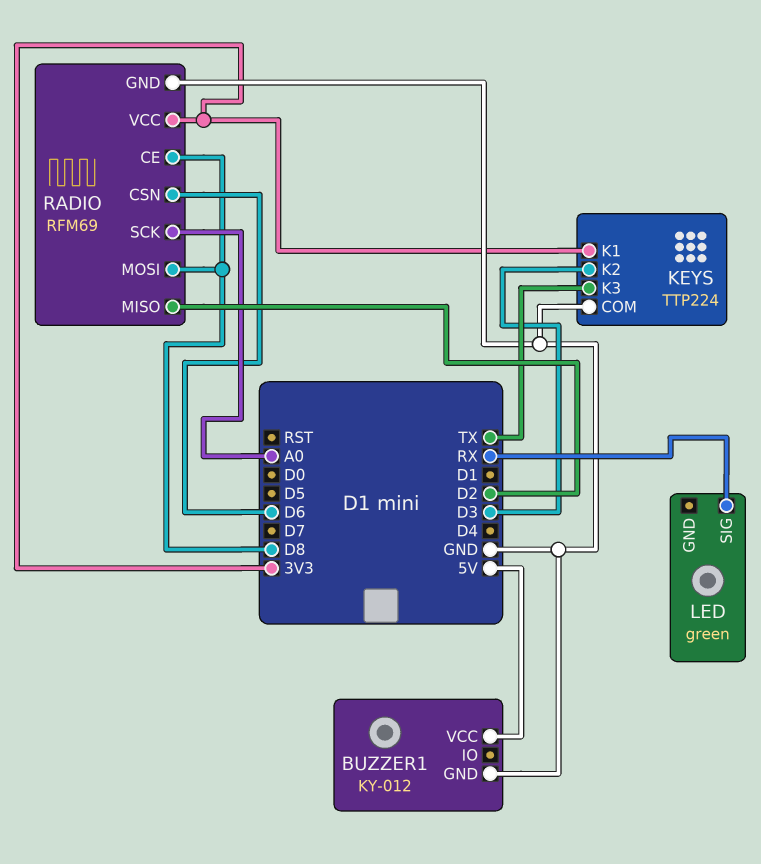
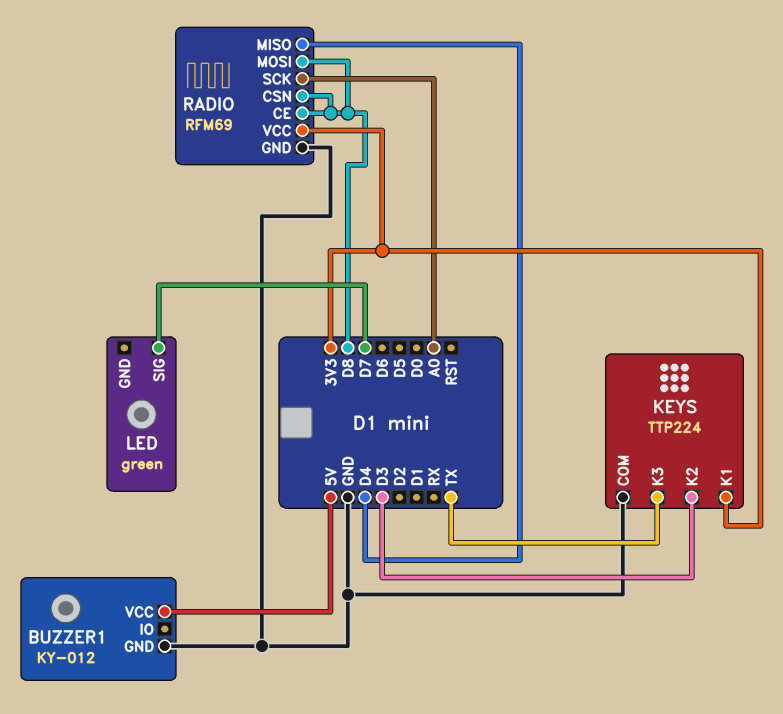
LED pin SIG: RX -> D7
RADIO pin CSN: D6 -> D8
RADIO pin MISO: D2 -> D4

